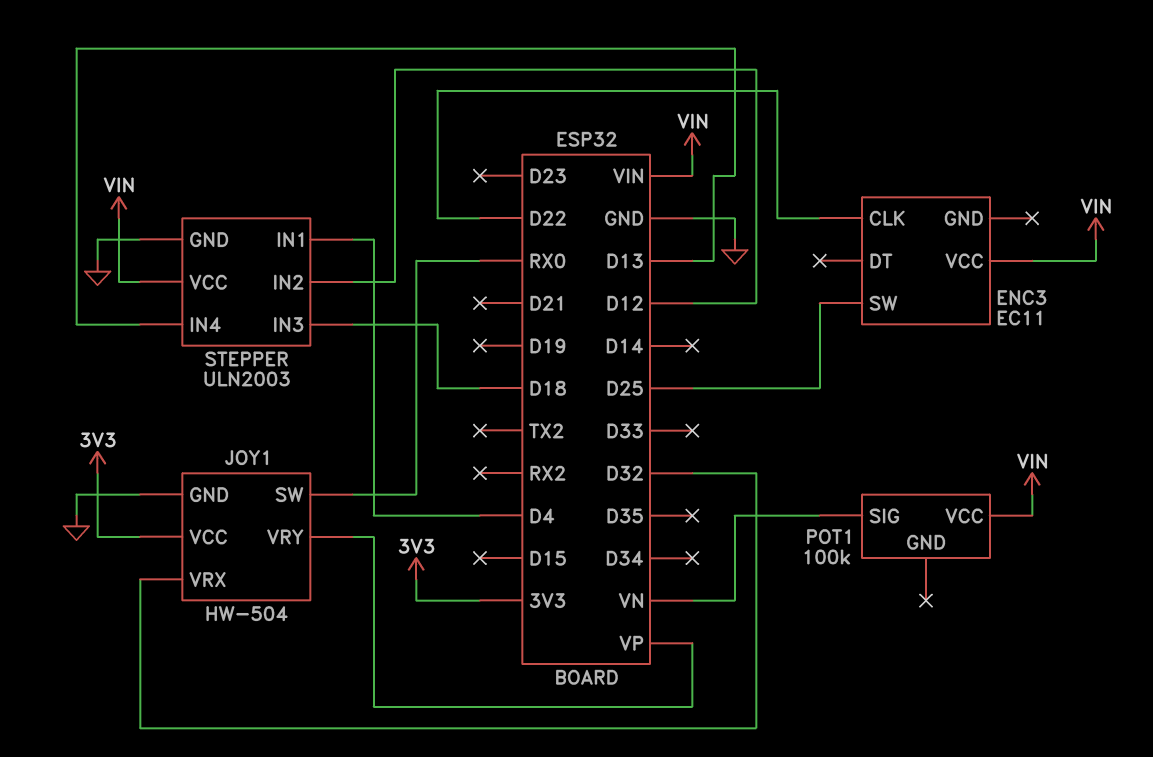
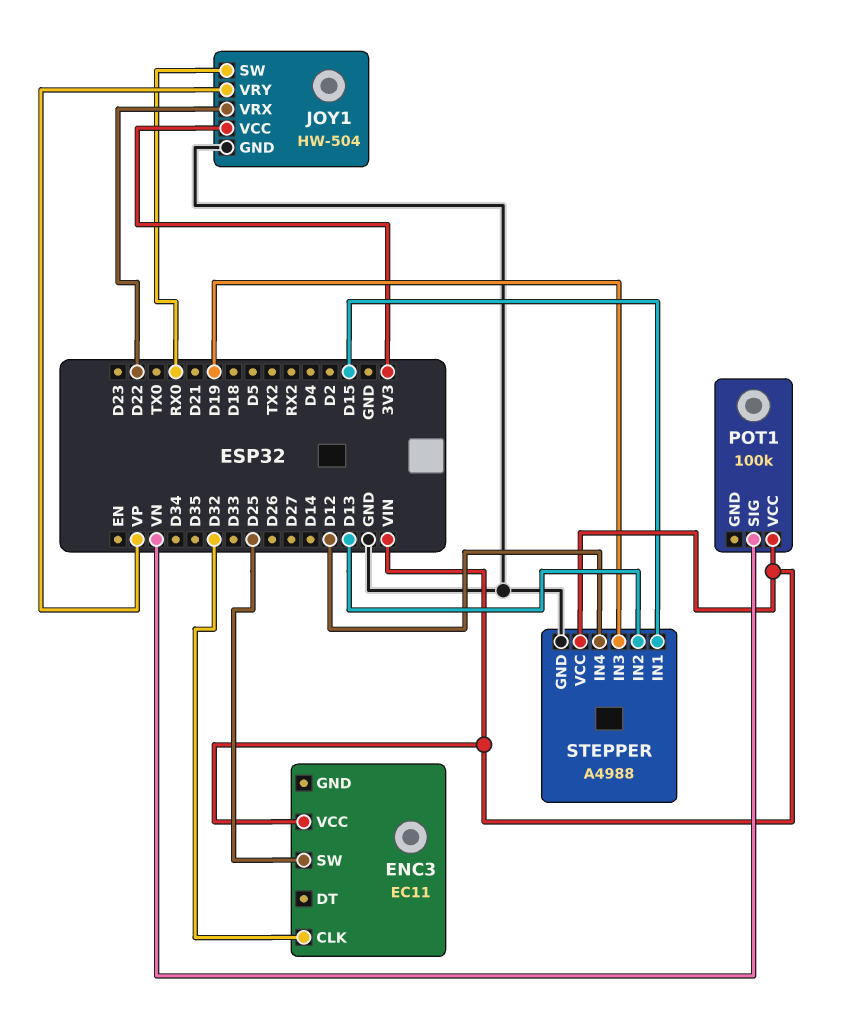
ENC3 pin CLK: D22 -> D32
JOY1 pin VRX: D32 -> D22
STEPPER: ULN2003 -> A4988
STEPPER pin IN1: D4 -> D15
STEPPER pin IN2: D12 -> D13
STEPPER pin IN3: D18 -> D19
STEPPER pin IN4: D13 -> D12

